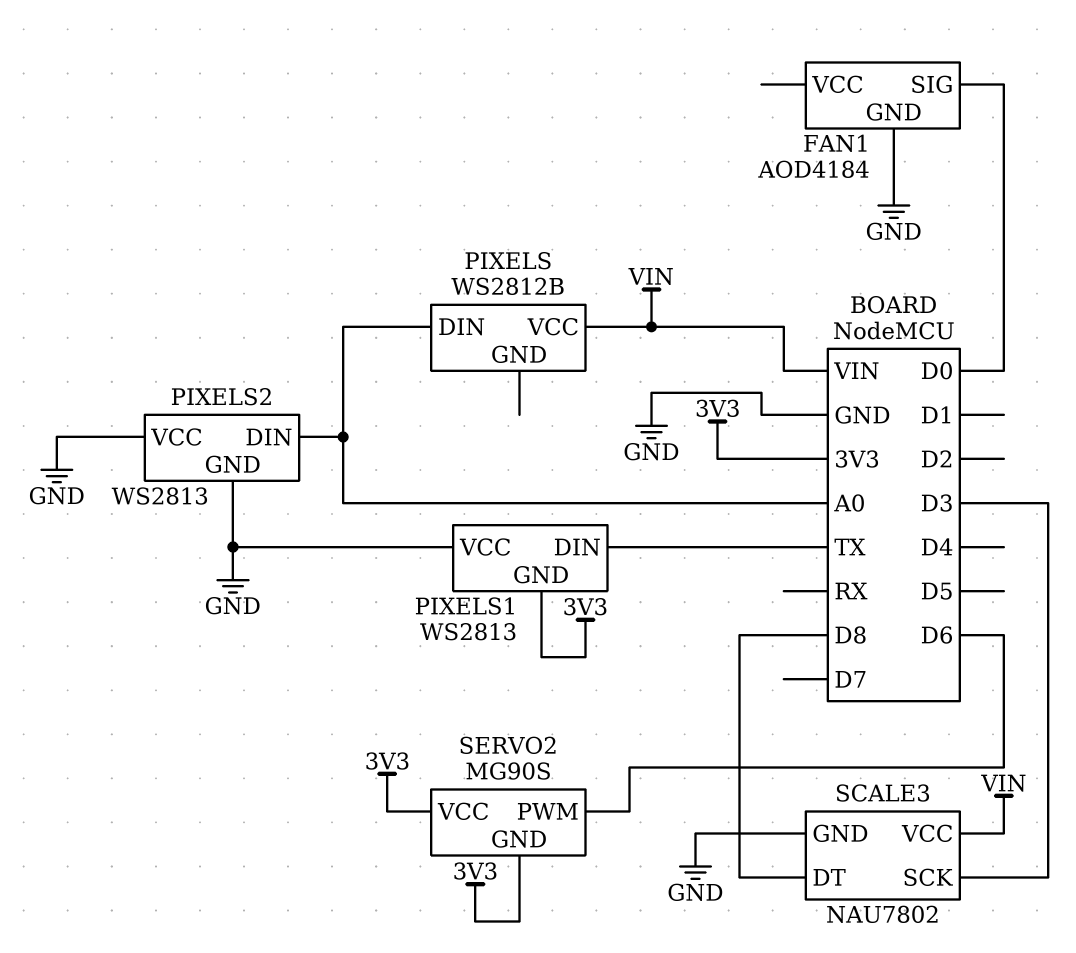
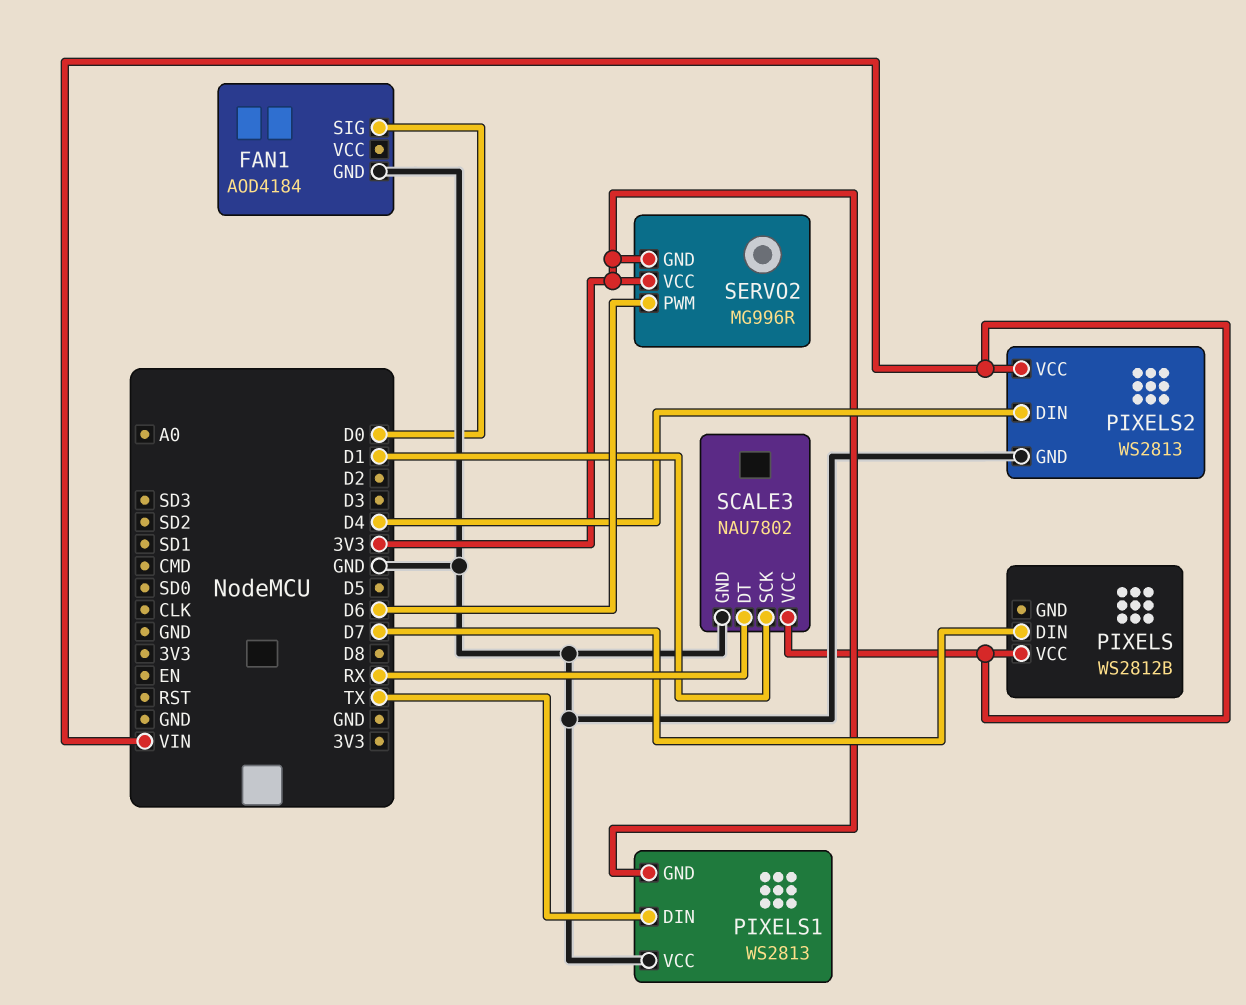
PIXELS pin DIN: A0 -> D7
PIXELS2 pin DIN: A0 -> D4
PIXELS2 pin VCC: GND -> VIN
SCALE3 pin DT: D8 -> RX
SCALE3 pin SCK: D3 -> D1
SERVO2: MG90S -> MG996R

